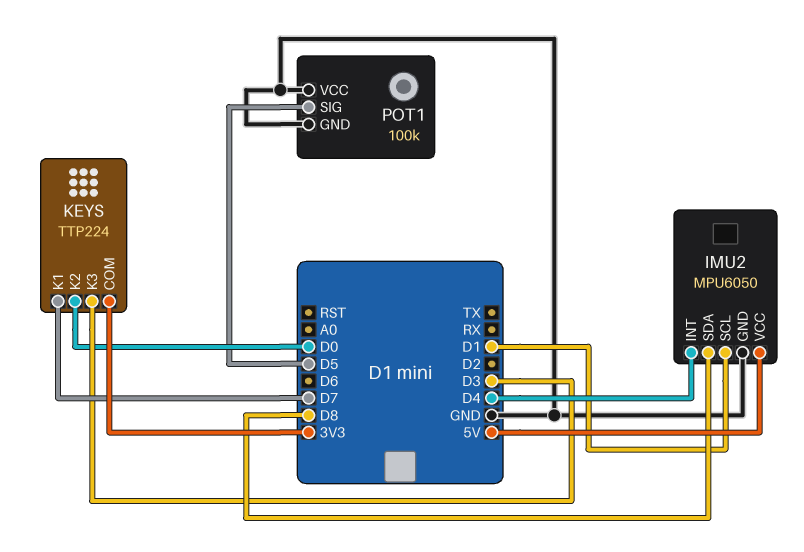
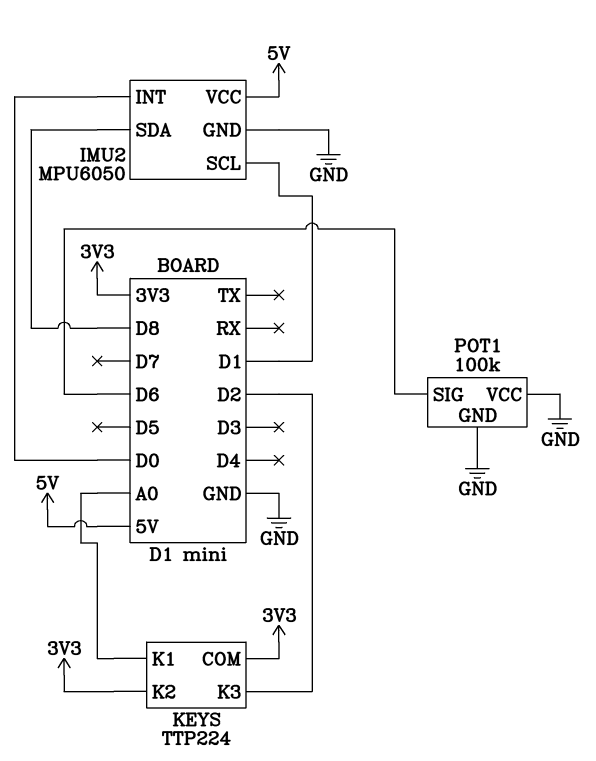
IMU2 pin INT: D4 -> D0
KEYS pin K1: D7 -> A0
KEYS pin K2: D0 -> 3V3
KEYS pin K3: D3 -> D2
POT1 pin SIG: D5 -> D6

